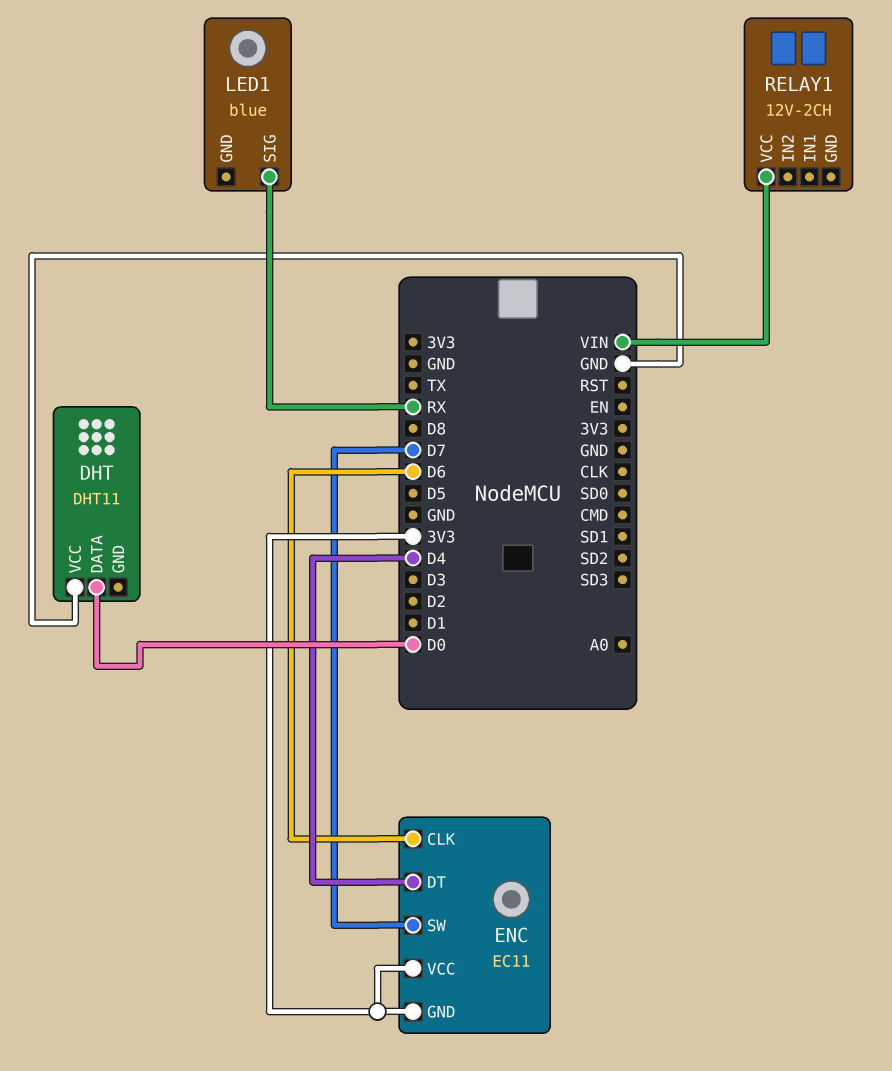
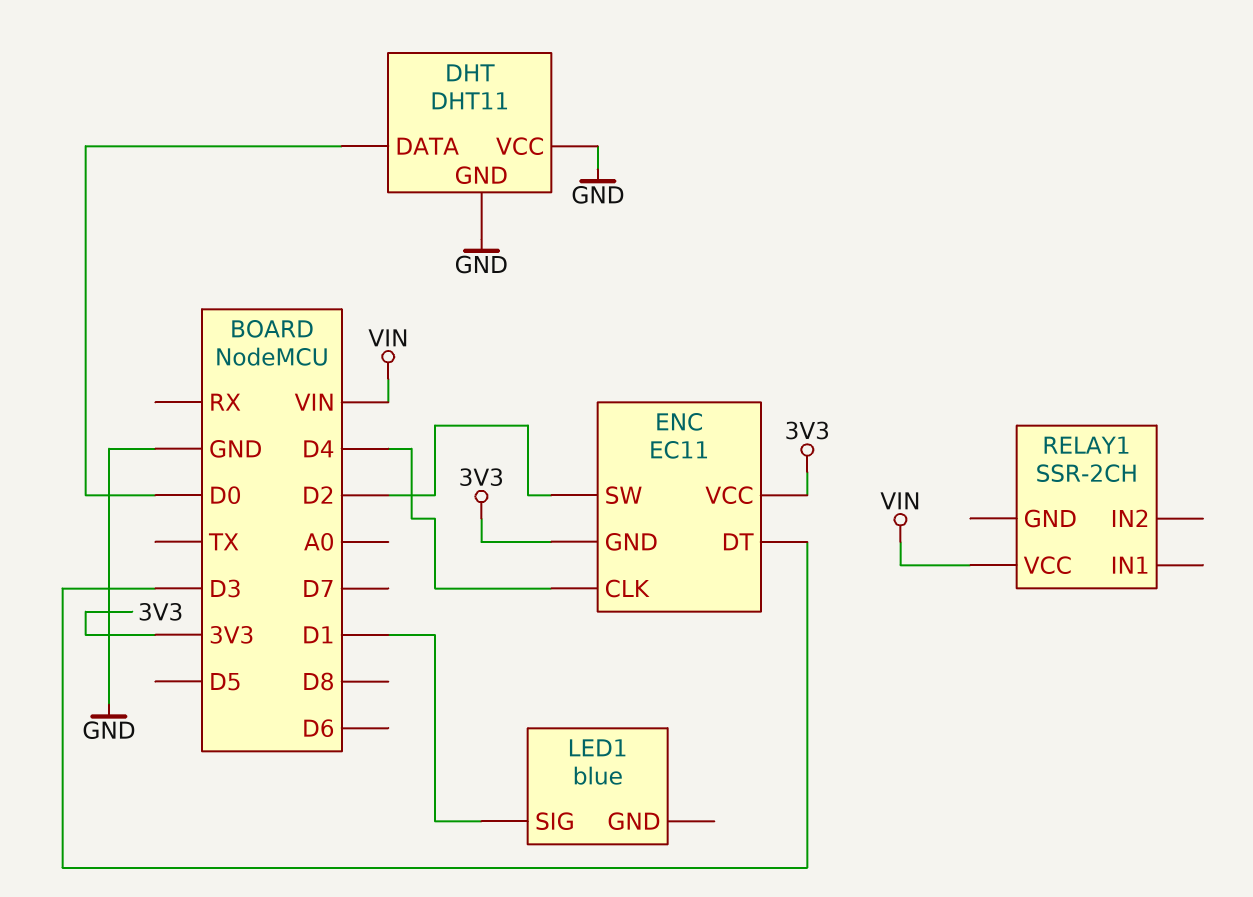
DHT pin GND: none -> GND
ENC pin CLK: D6 -> D4
ENC pin DT: D4 -> D3
ENC pin SW: D7 -> D2
LED1 pin SIG: RX -> D1
RELAY1: 12V-2CH -> SSR-2CH

